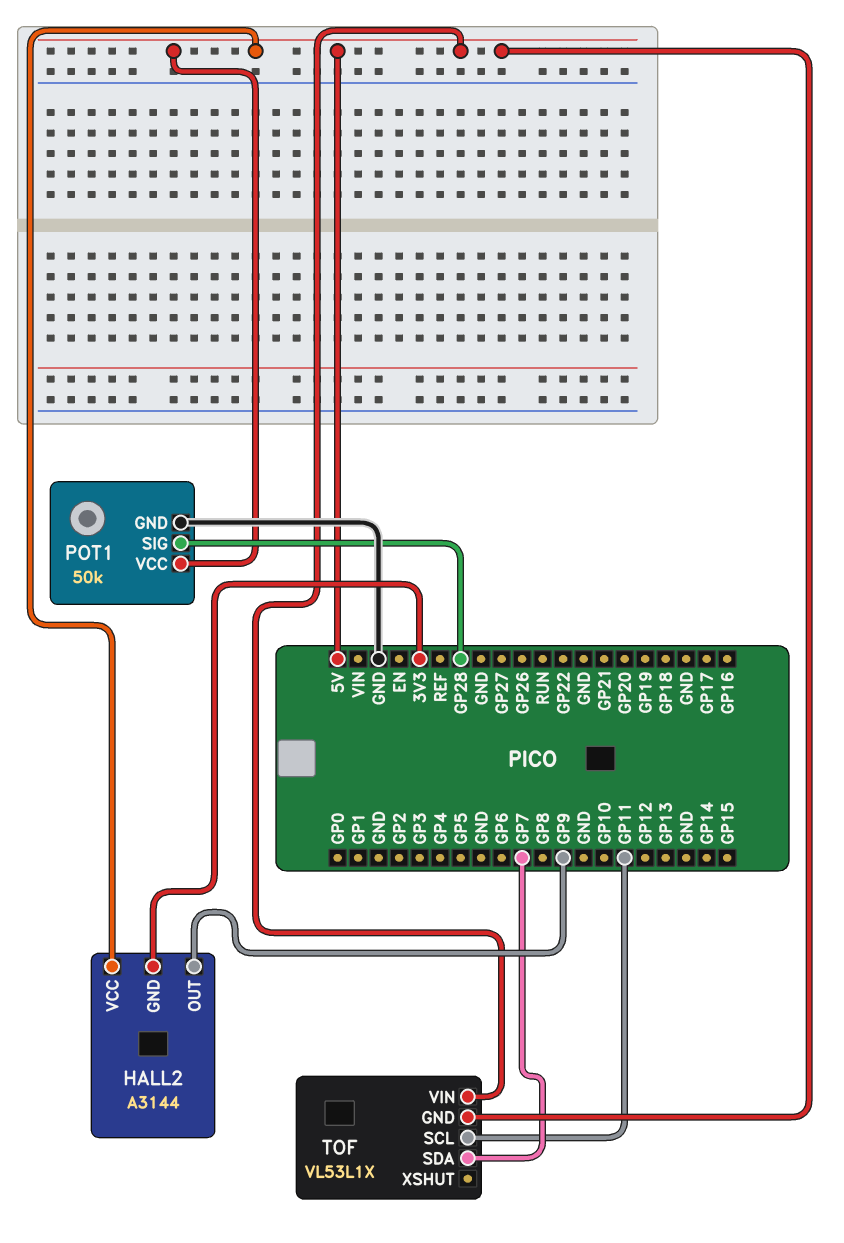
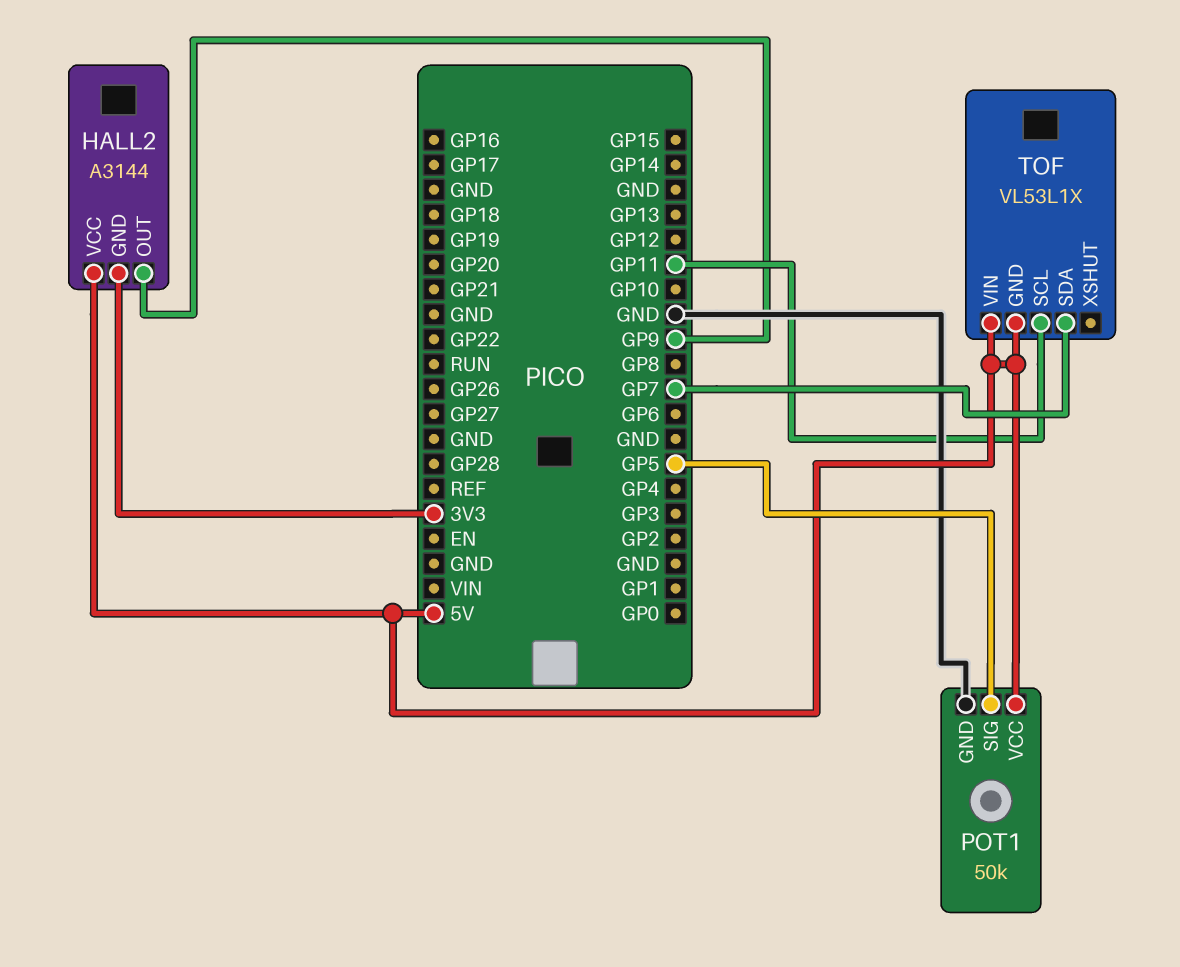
POT1 pin SIG: GP28 -> GP5

